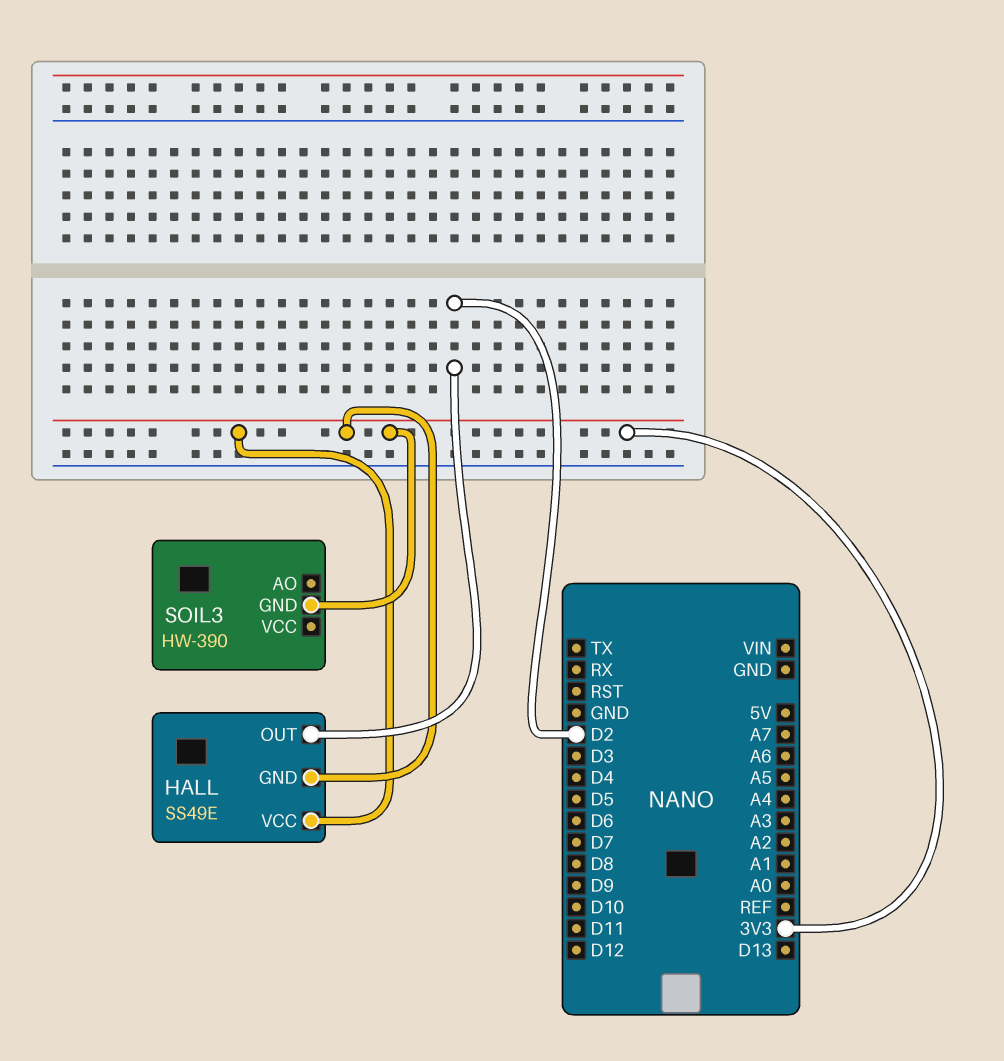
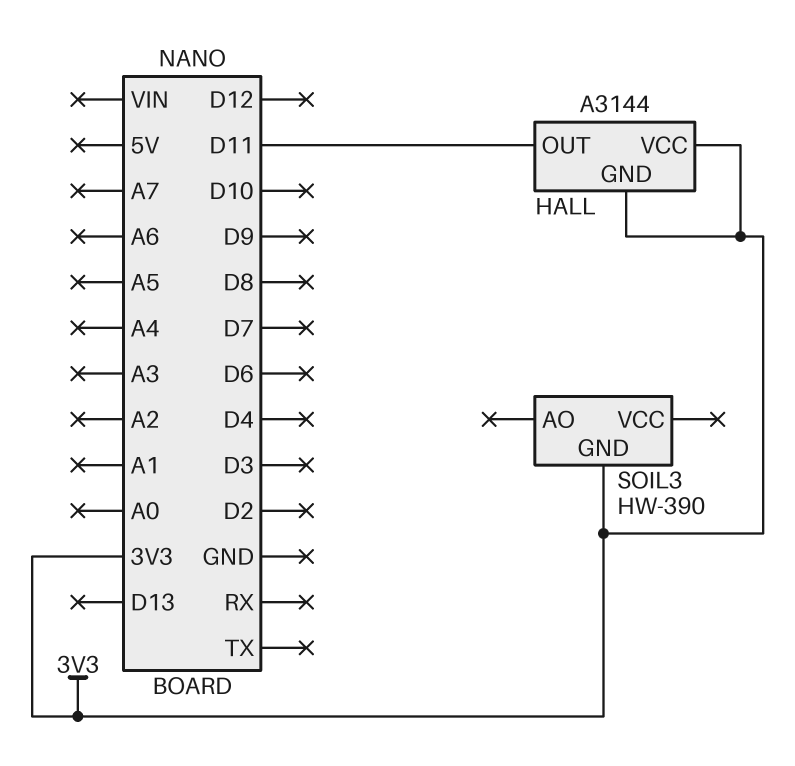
HALL: SS49E -> A3144
HALL pin OUT: D2 -> D11

